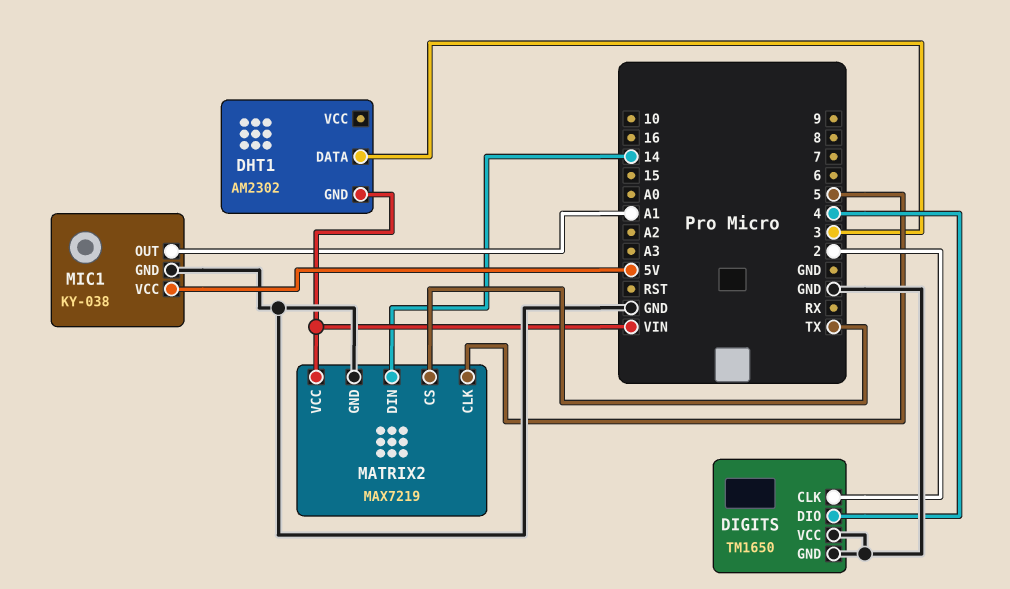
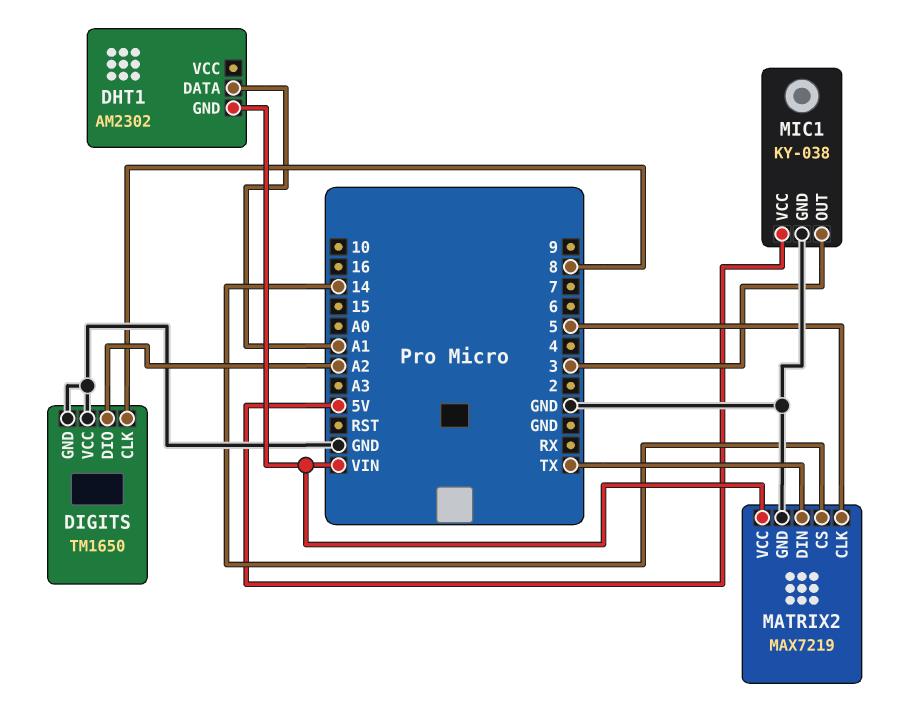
DHT1 pin DATA: 3 -> A1
DIGITS pin CLK: 2 -> 8
DIGITS pin DIO: 4 -> A2
MATRIX2 pin CS: TX -> 14
MATRIX2 pin DIN: 14 -> TX
MIC1 pin OUT: A1 -> 3

